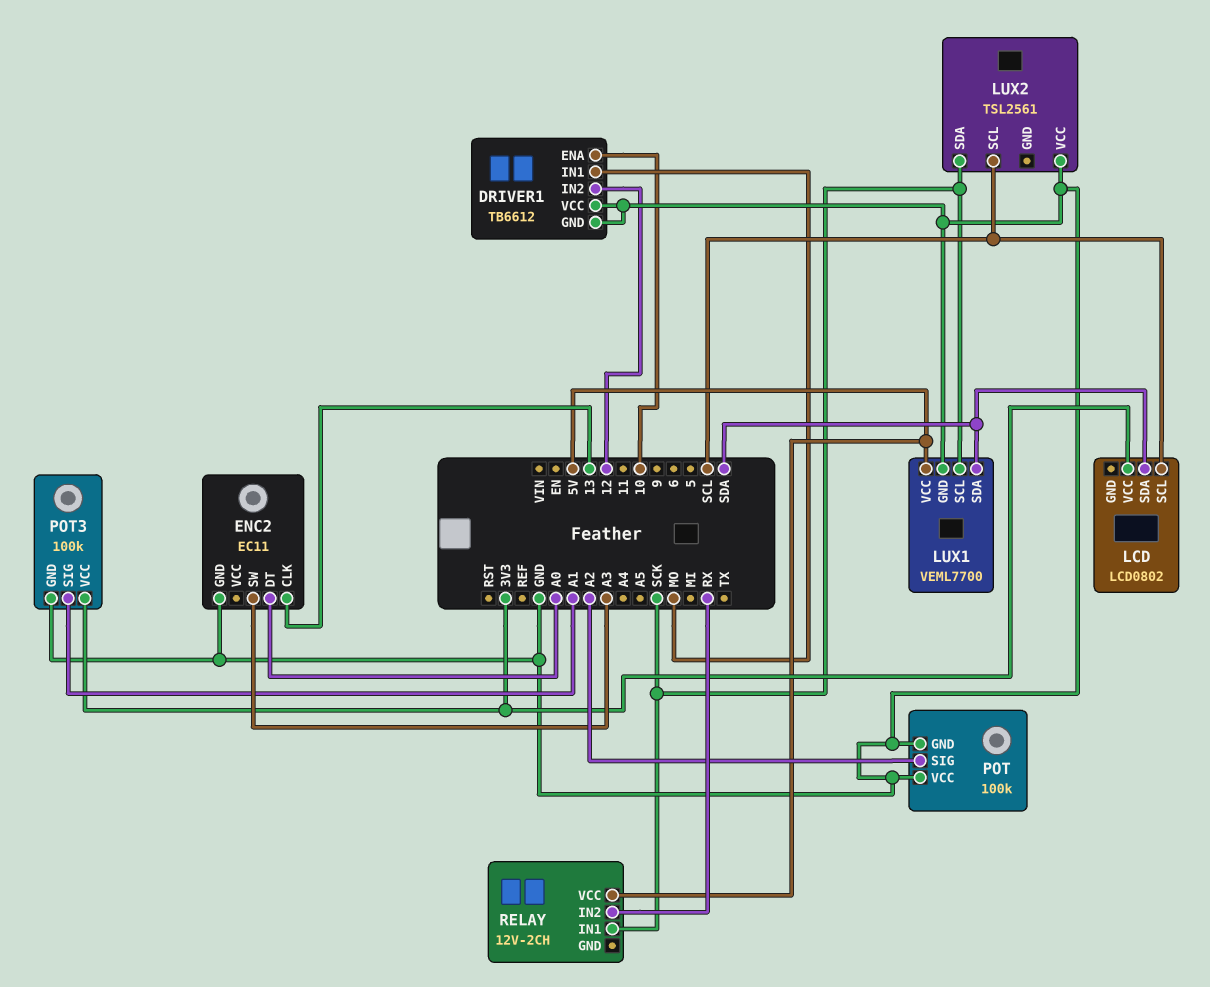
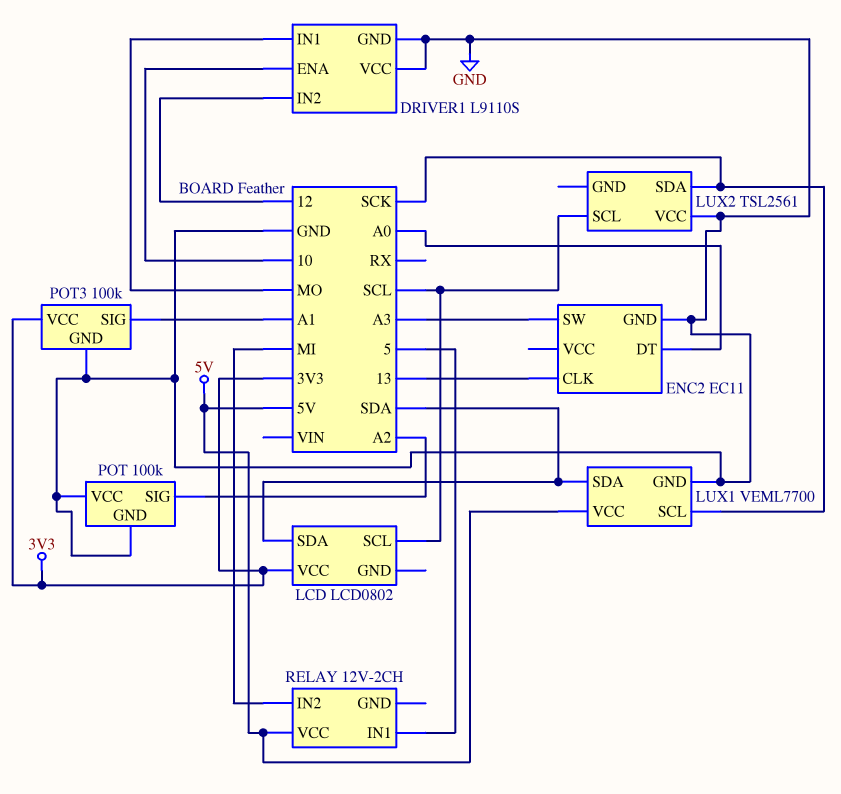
DRIVER1: TB6612 -> L9110S
RELAY pin IN1: SCK -> 5
RELAY pin IN2: RX -> MI

